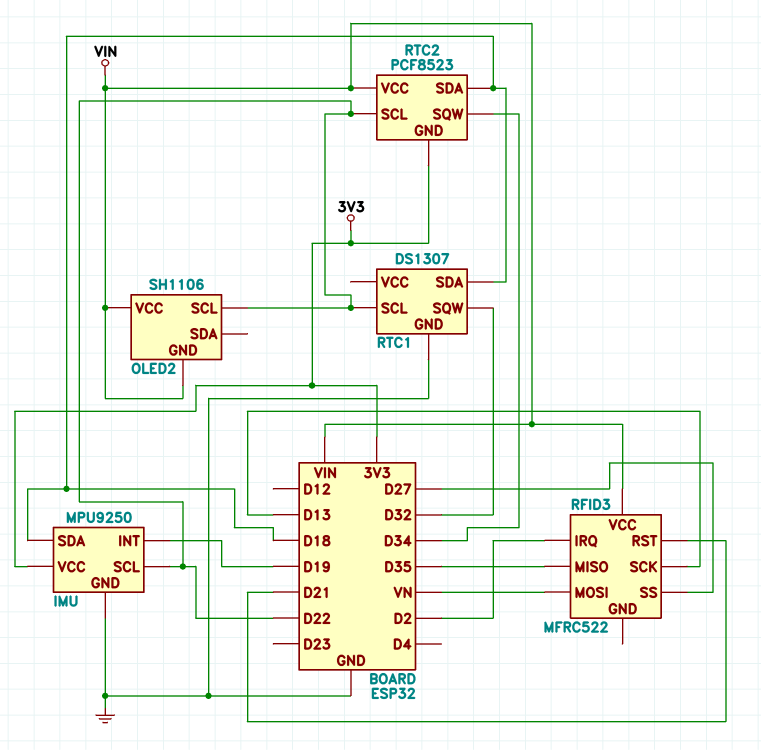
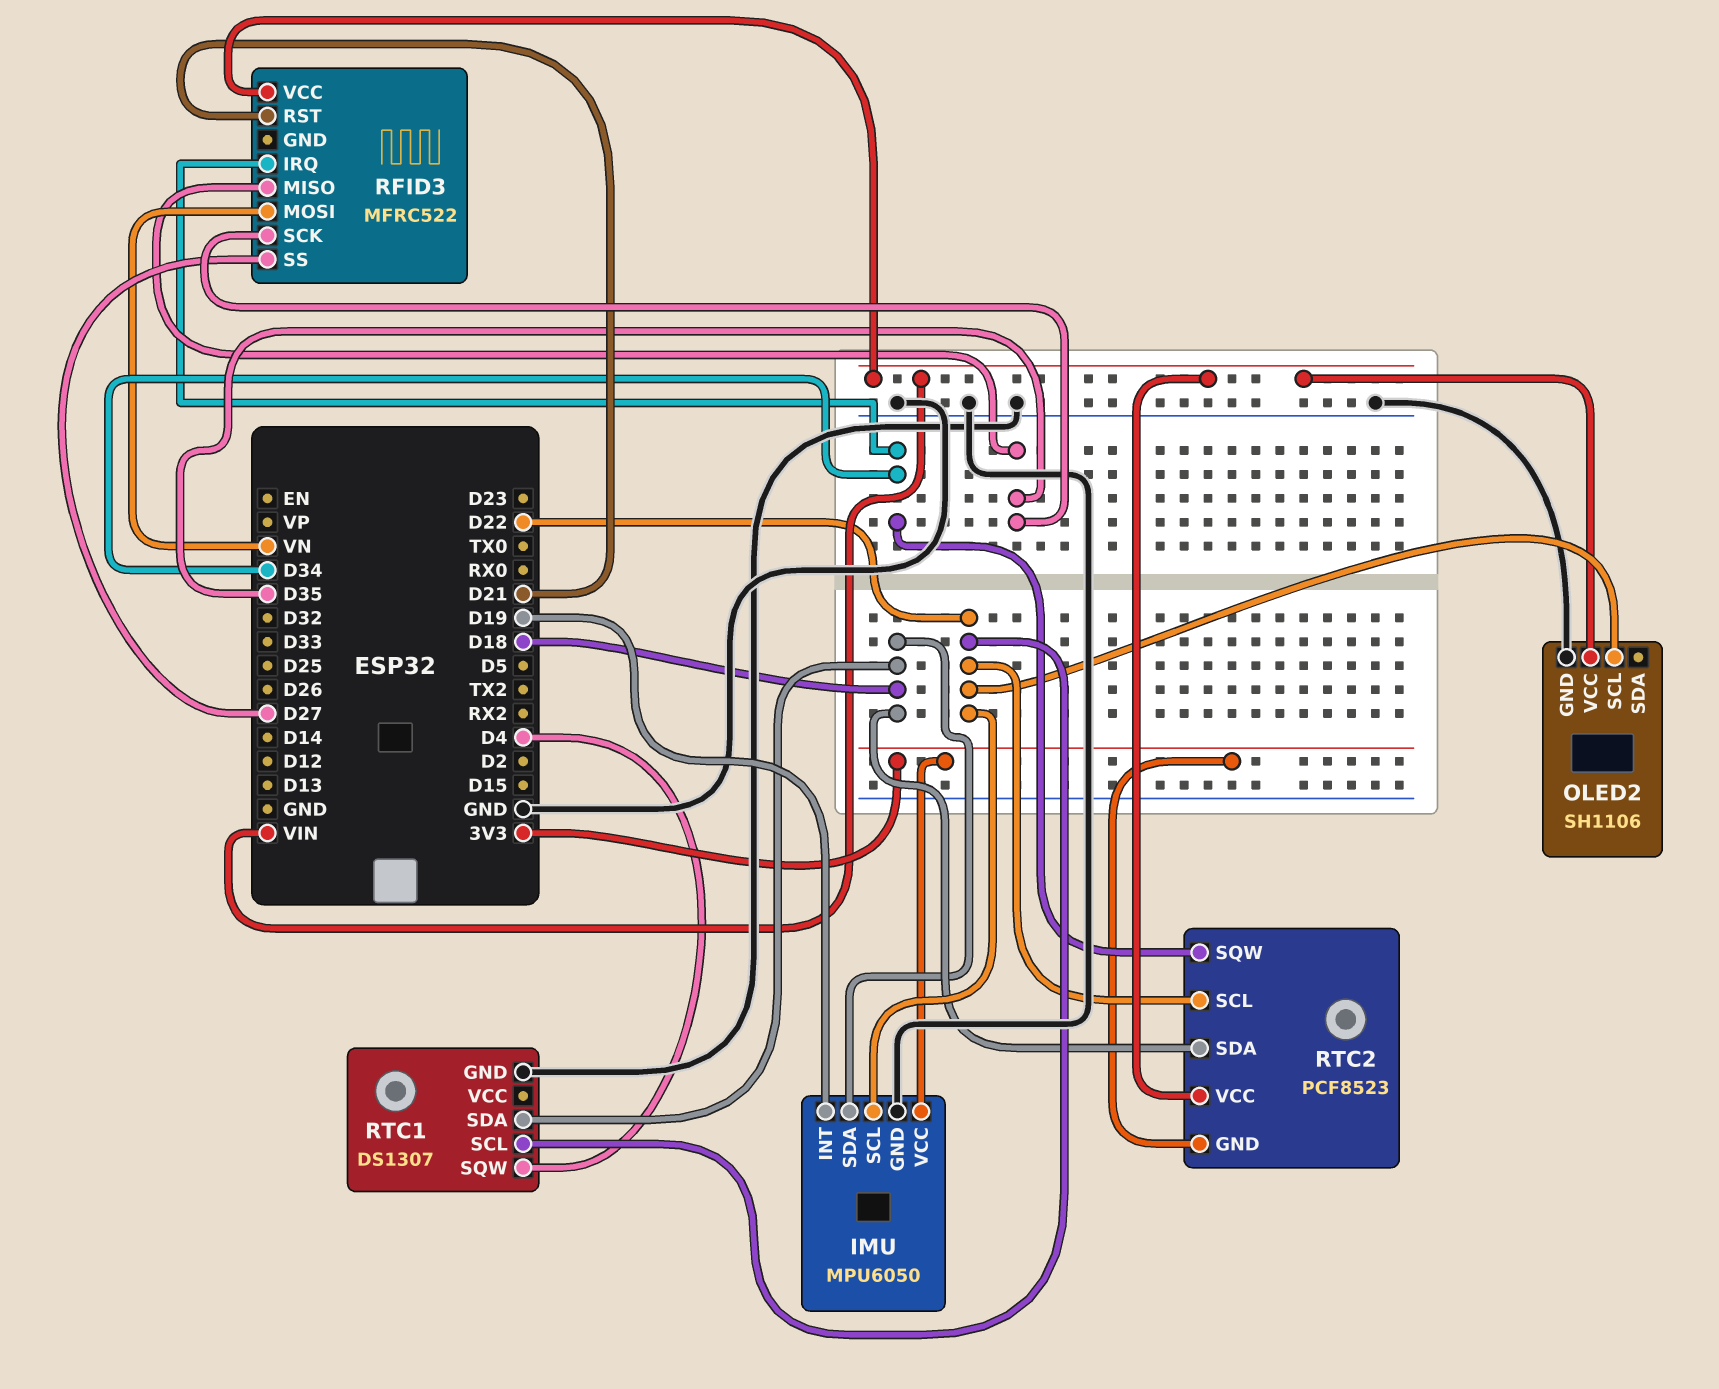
IMU: MPU9250 -> MPU6050
OLED2 pin GND: VIN -> GND
RFID3 pin IRQ: D2 -> D34
RFID3 pin SCK: D13 -> D35
RTC1 pin SQW: D32 -> D4

